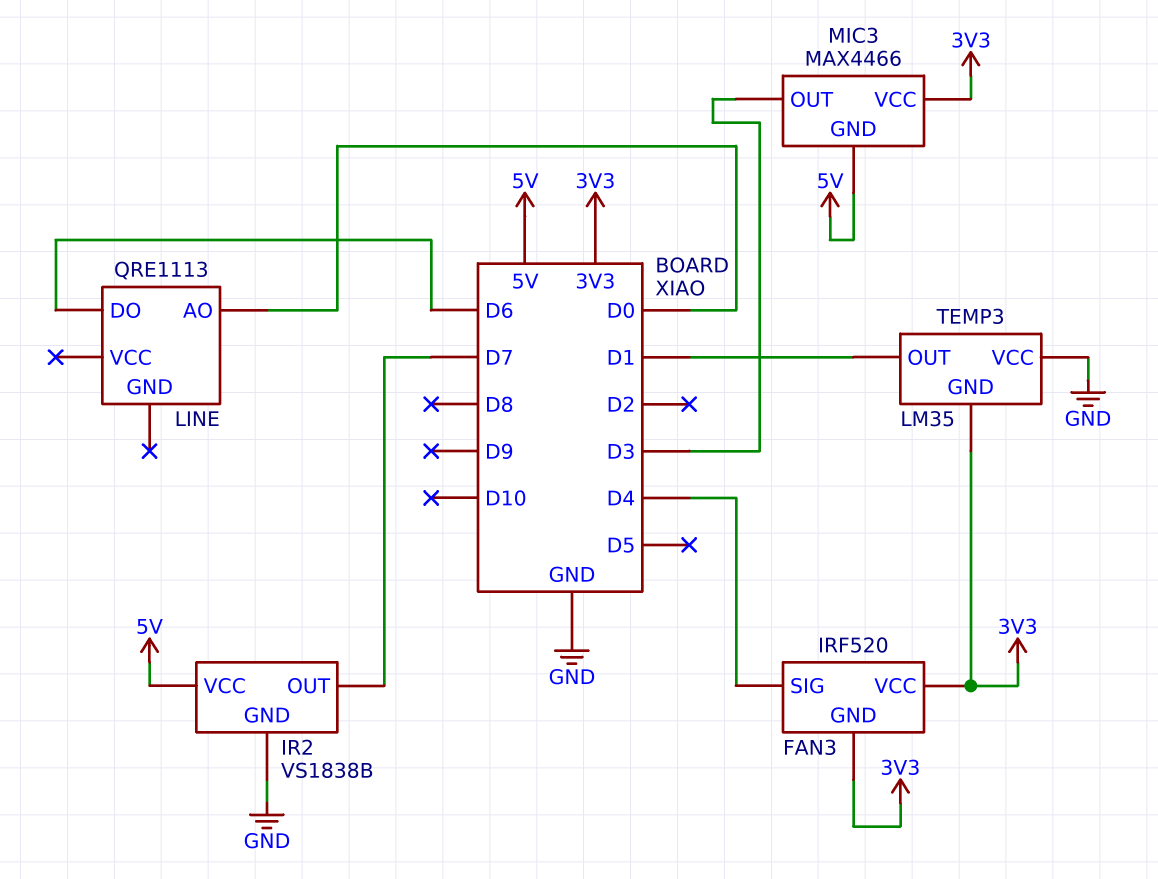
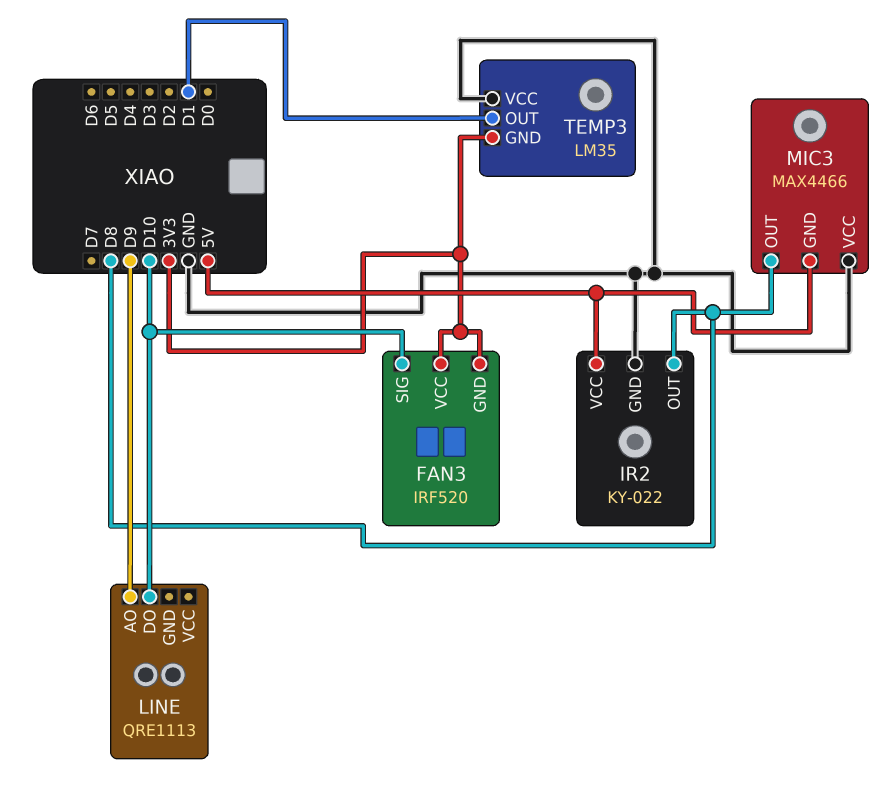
FAN3 pin SIG: D4 -> D10
IR2: VS1838B -> KY-022
IR2 pin OUT: D7 -> D8
LINE pin AO: D0 -> D9
LINE pin DO: D6 -> D10
MIC3 pin OUT: D3 -> D8
MIC3 pin VCC: 3V3 -> GND

